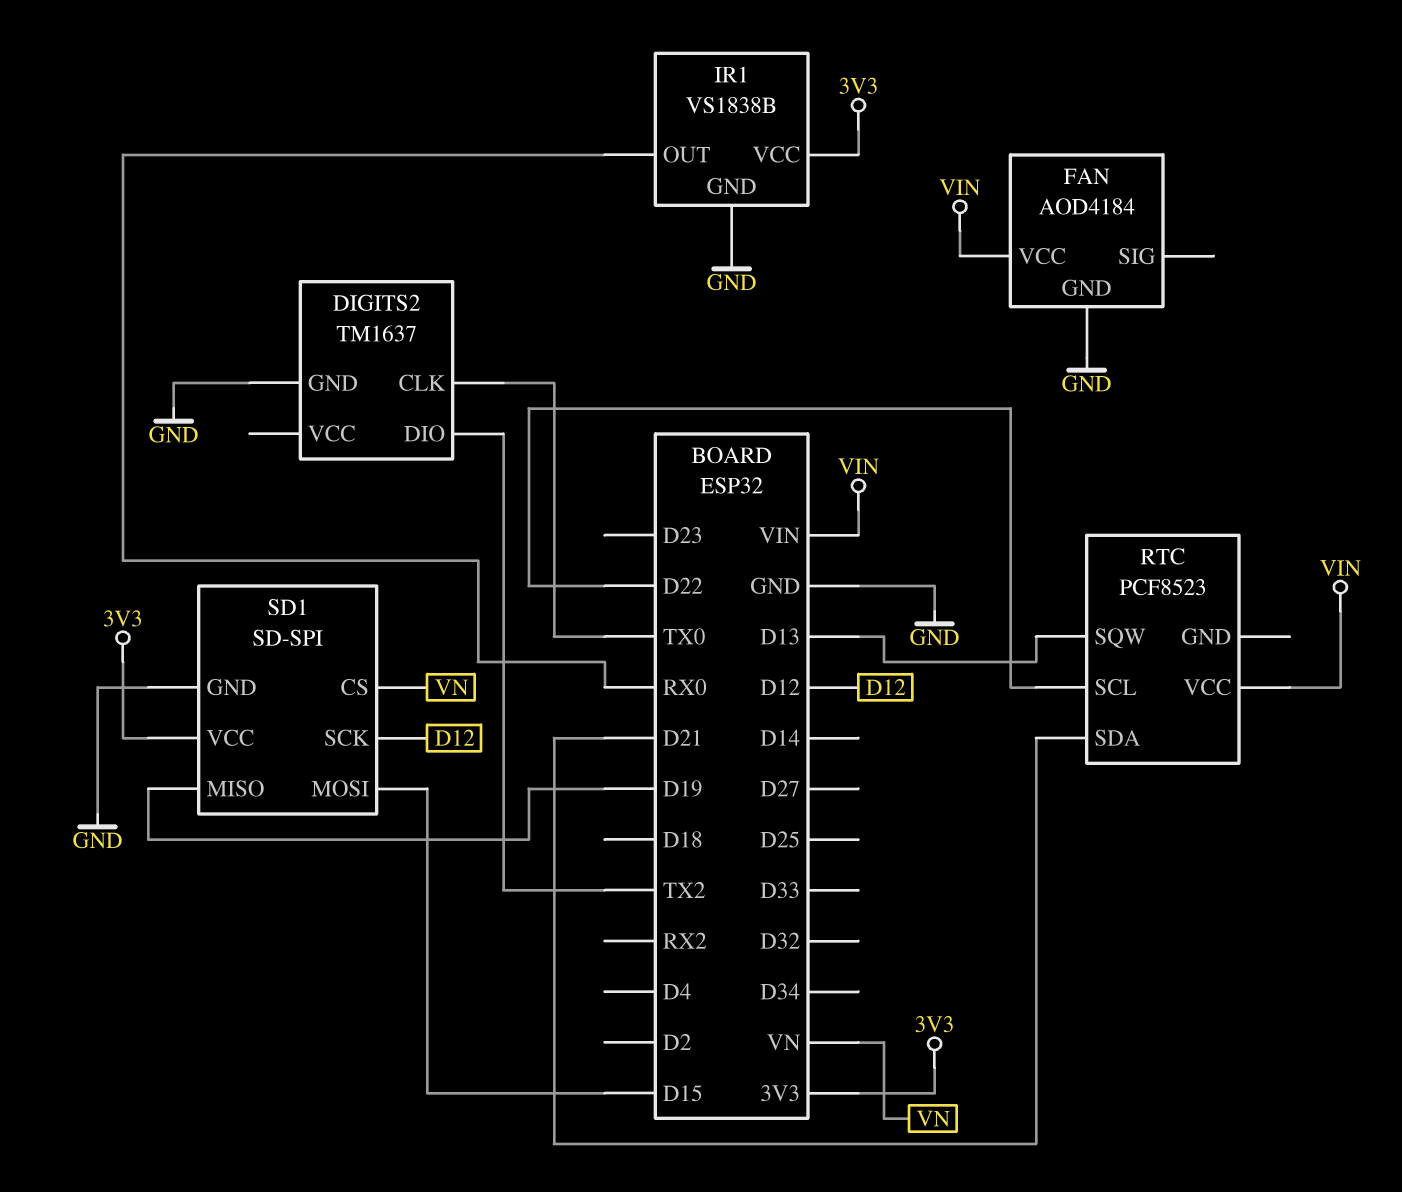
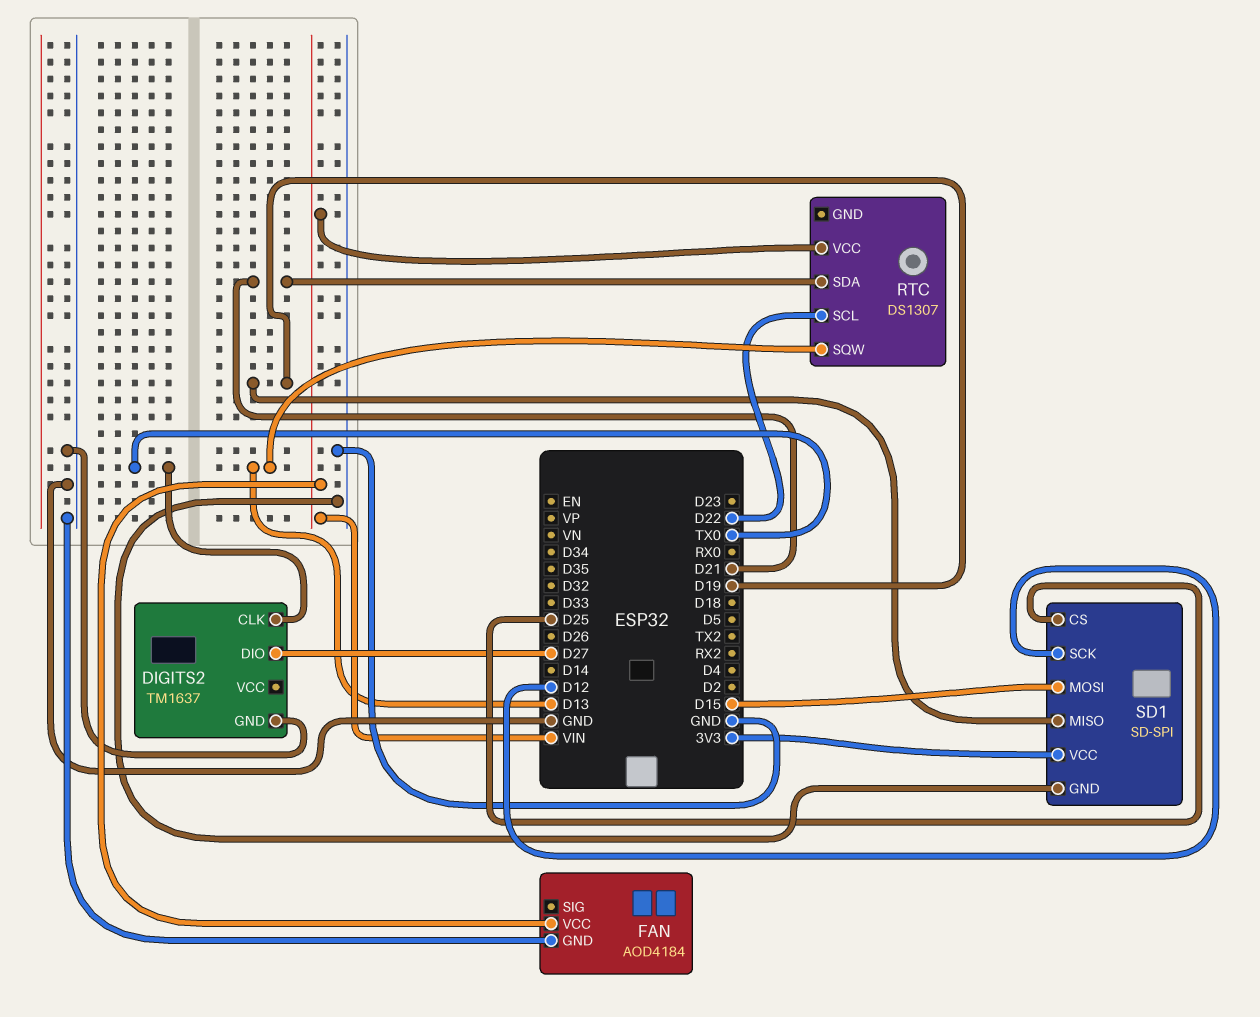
DIGITS2 pin DIO: TX2 -> D27
IR1: VS1838B -> none
IR1 pin GND: GND -> none
IR1 pin OUT: RX0 -> none
IR1 pin VCC: 3V3 -> none
RTC: PCF8523 -> DS1307
SD1 pin CS: VN -> D25

